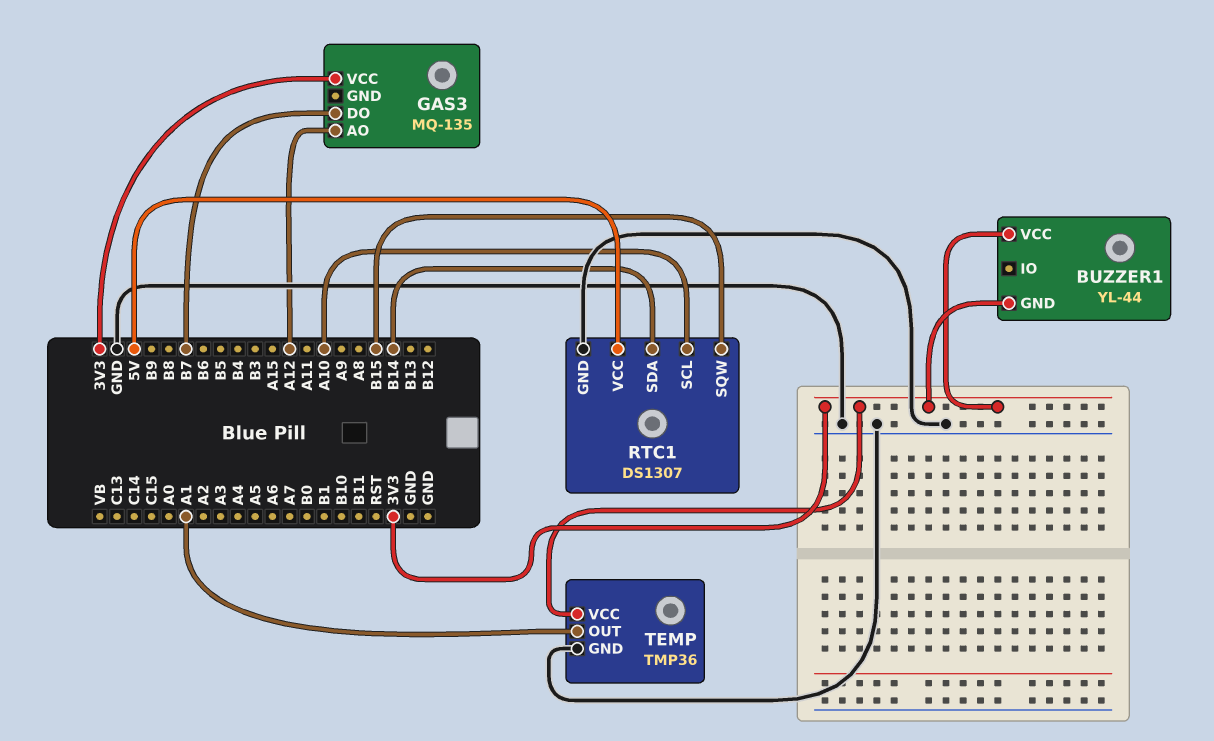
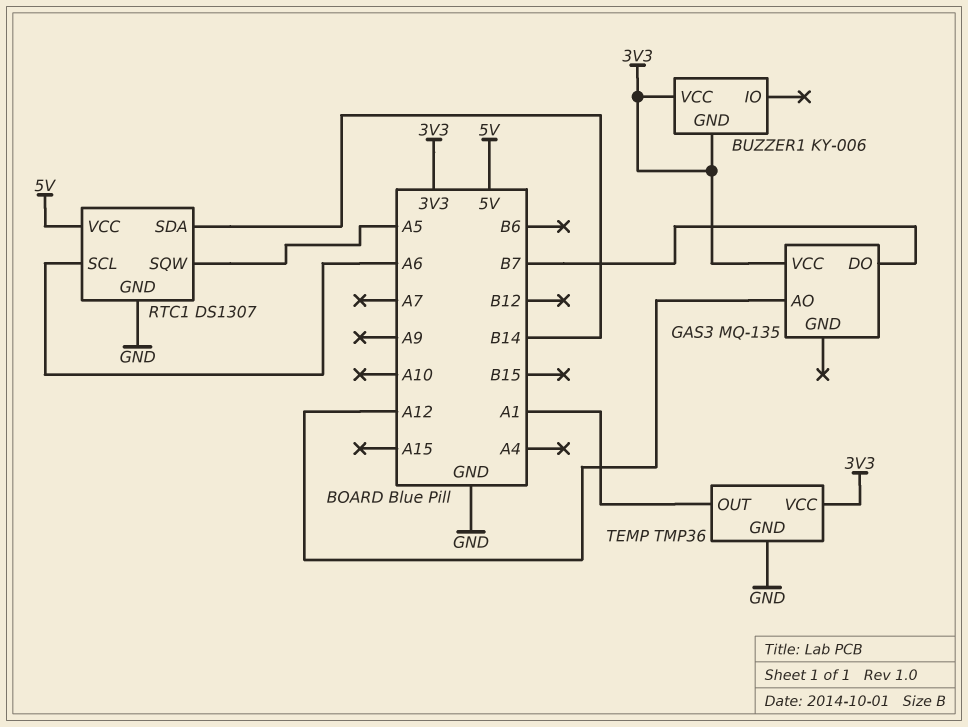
BUZZER1: YL-44 -> KY-006
RTC1 pin SCL: A10 -> A6
RTC1 pin SQW: B15 -> A5

